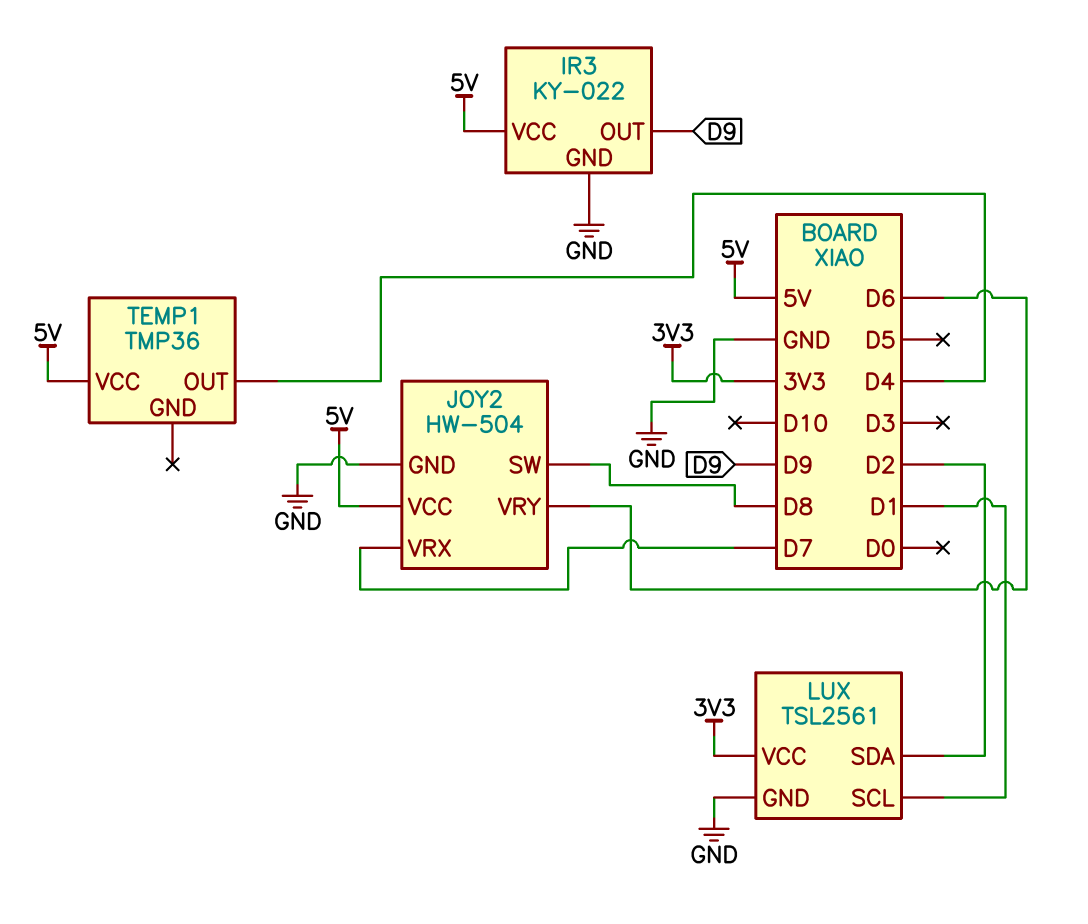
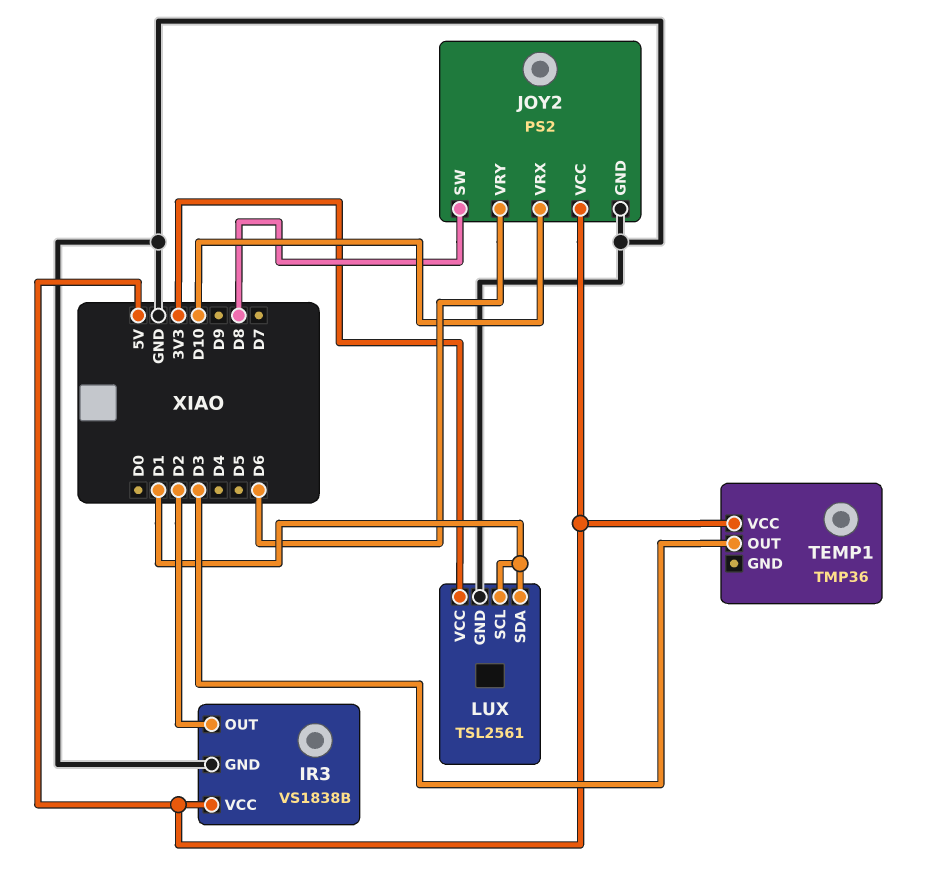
IR3: KY-022 -> VS1838B
IR3 pin OUT: D9 -> D2
JOY2: HW-504 -> PS2
JOY2 pin VRX: D7 -> D10
LUX pin SDA: D2 -> D1
TEMP1 pin OUT: D4 -> D3

